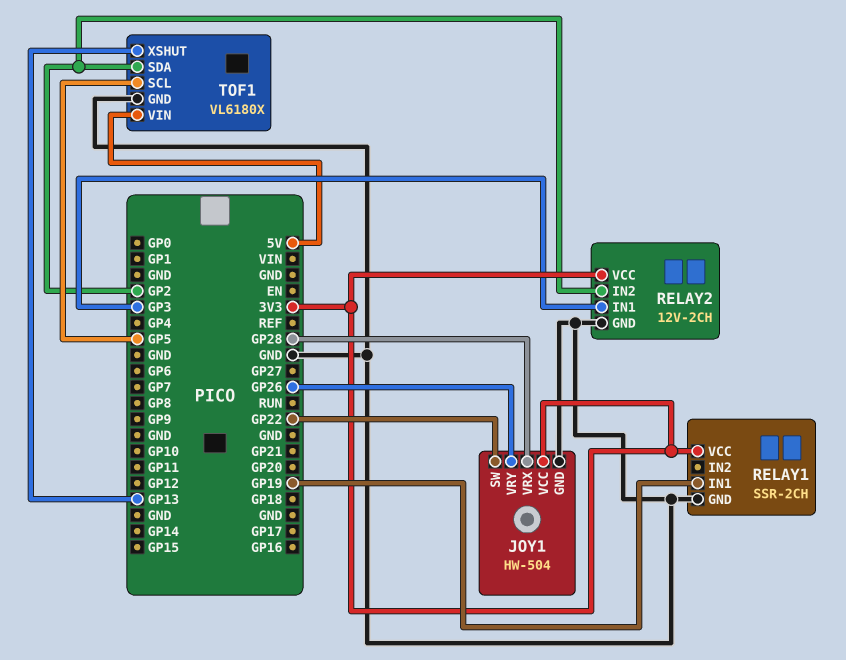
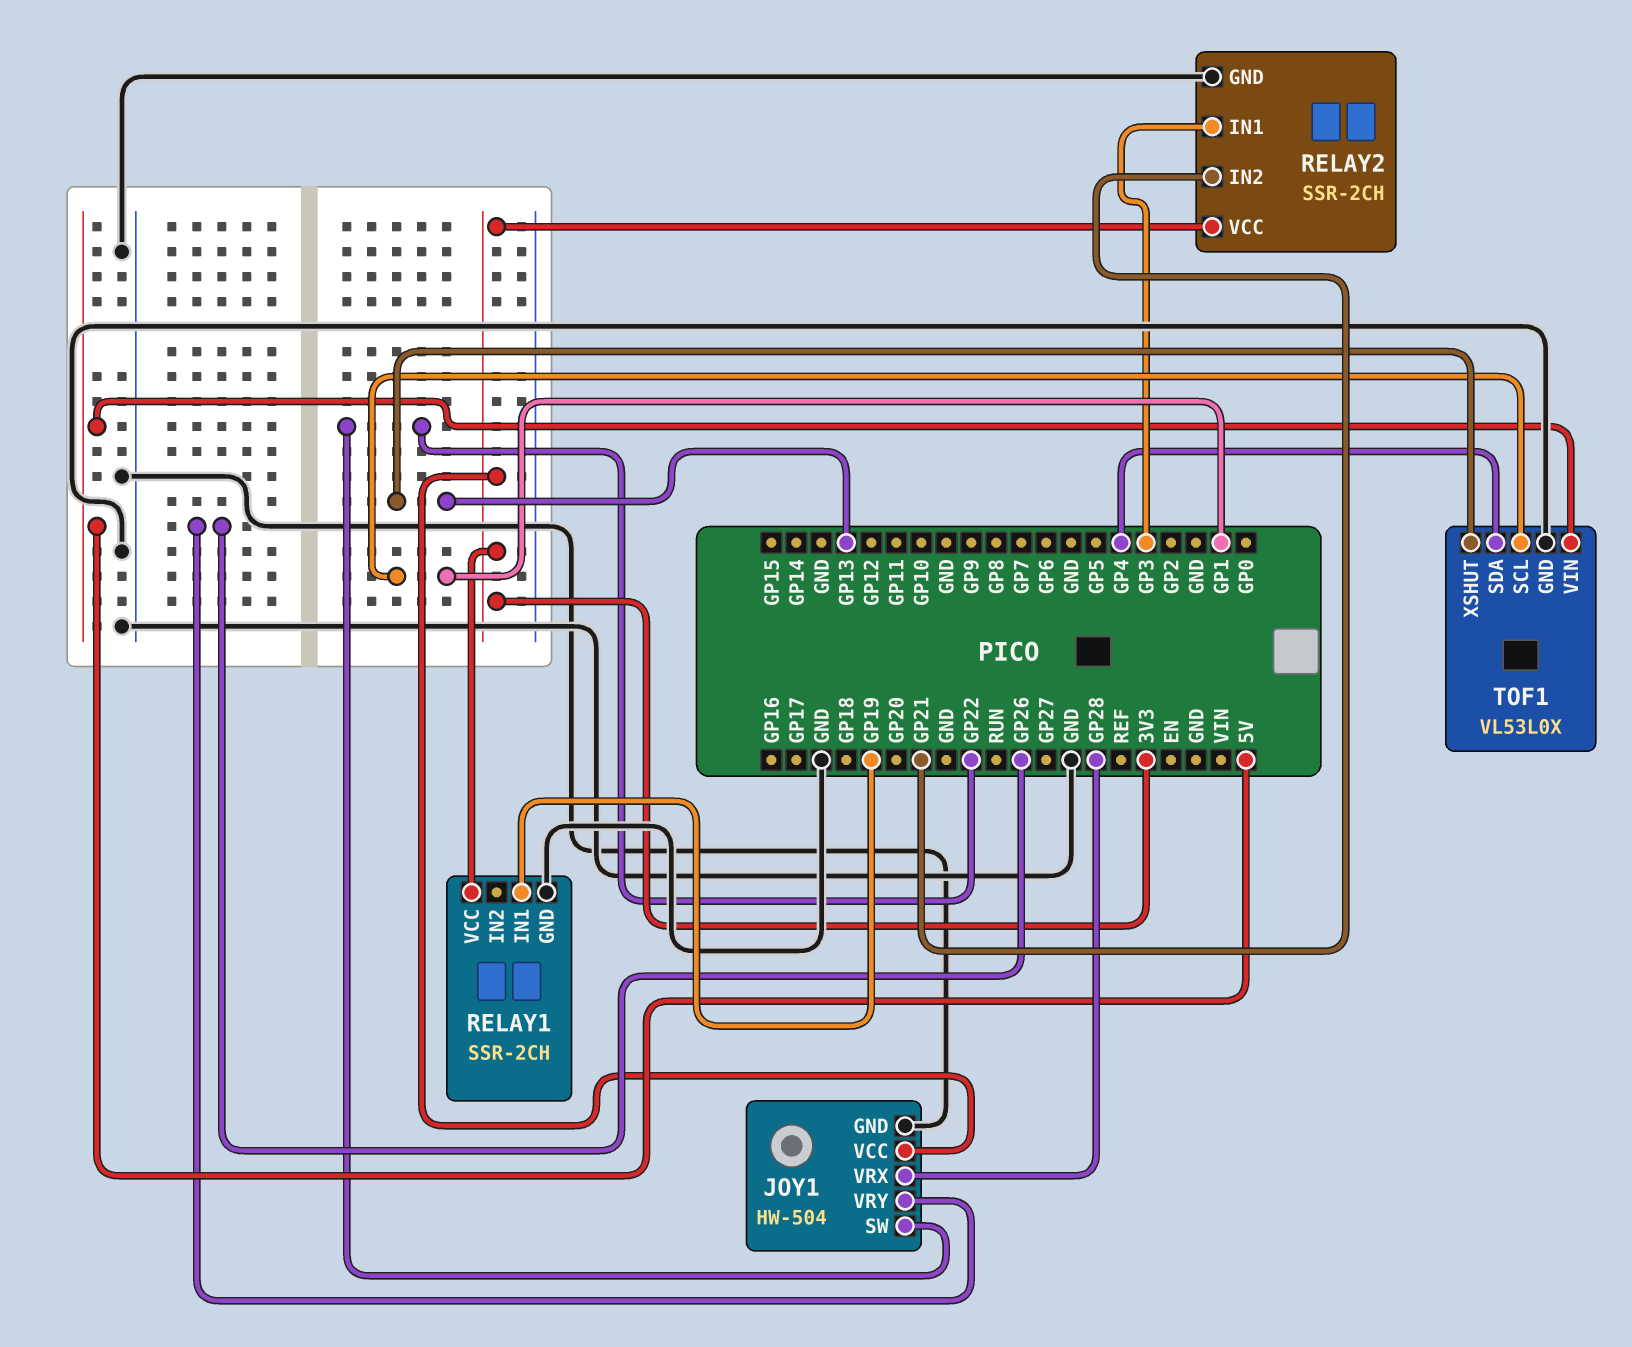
RELAY2: 12V-2CH -> SSR-2CH
RELAY2 pin IN2: GP2 -> GP21
TOF1: VL6180X -> VL53L0X
TOF1 pin SCL: GP5 -> GP1
TOF1 pin SDA: GP2 -> GP4

